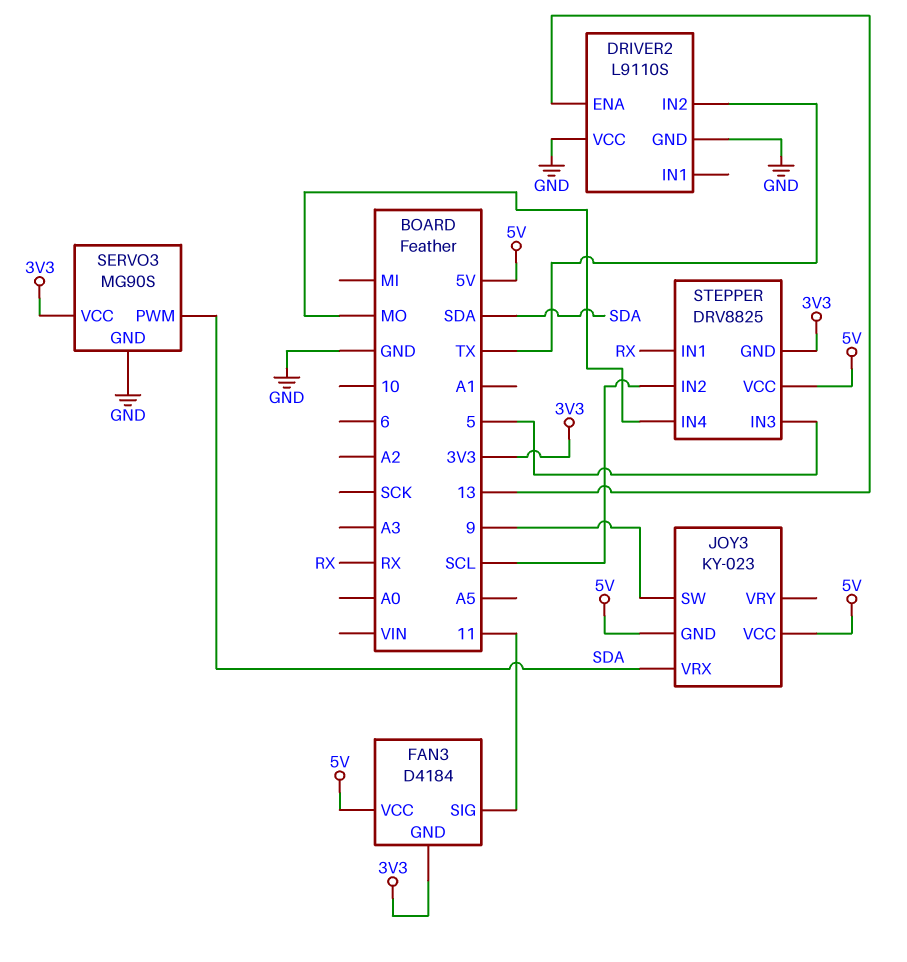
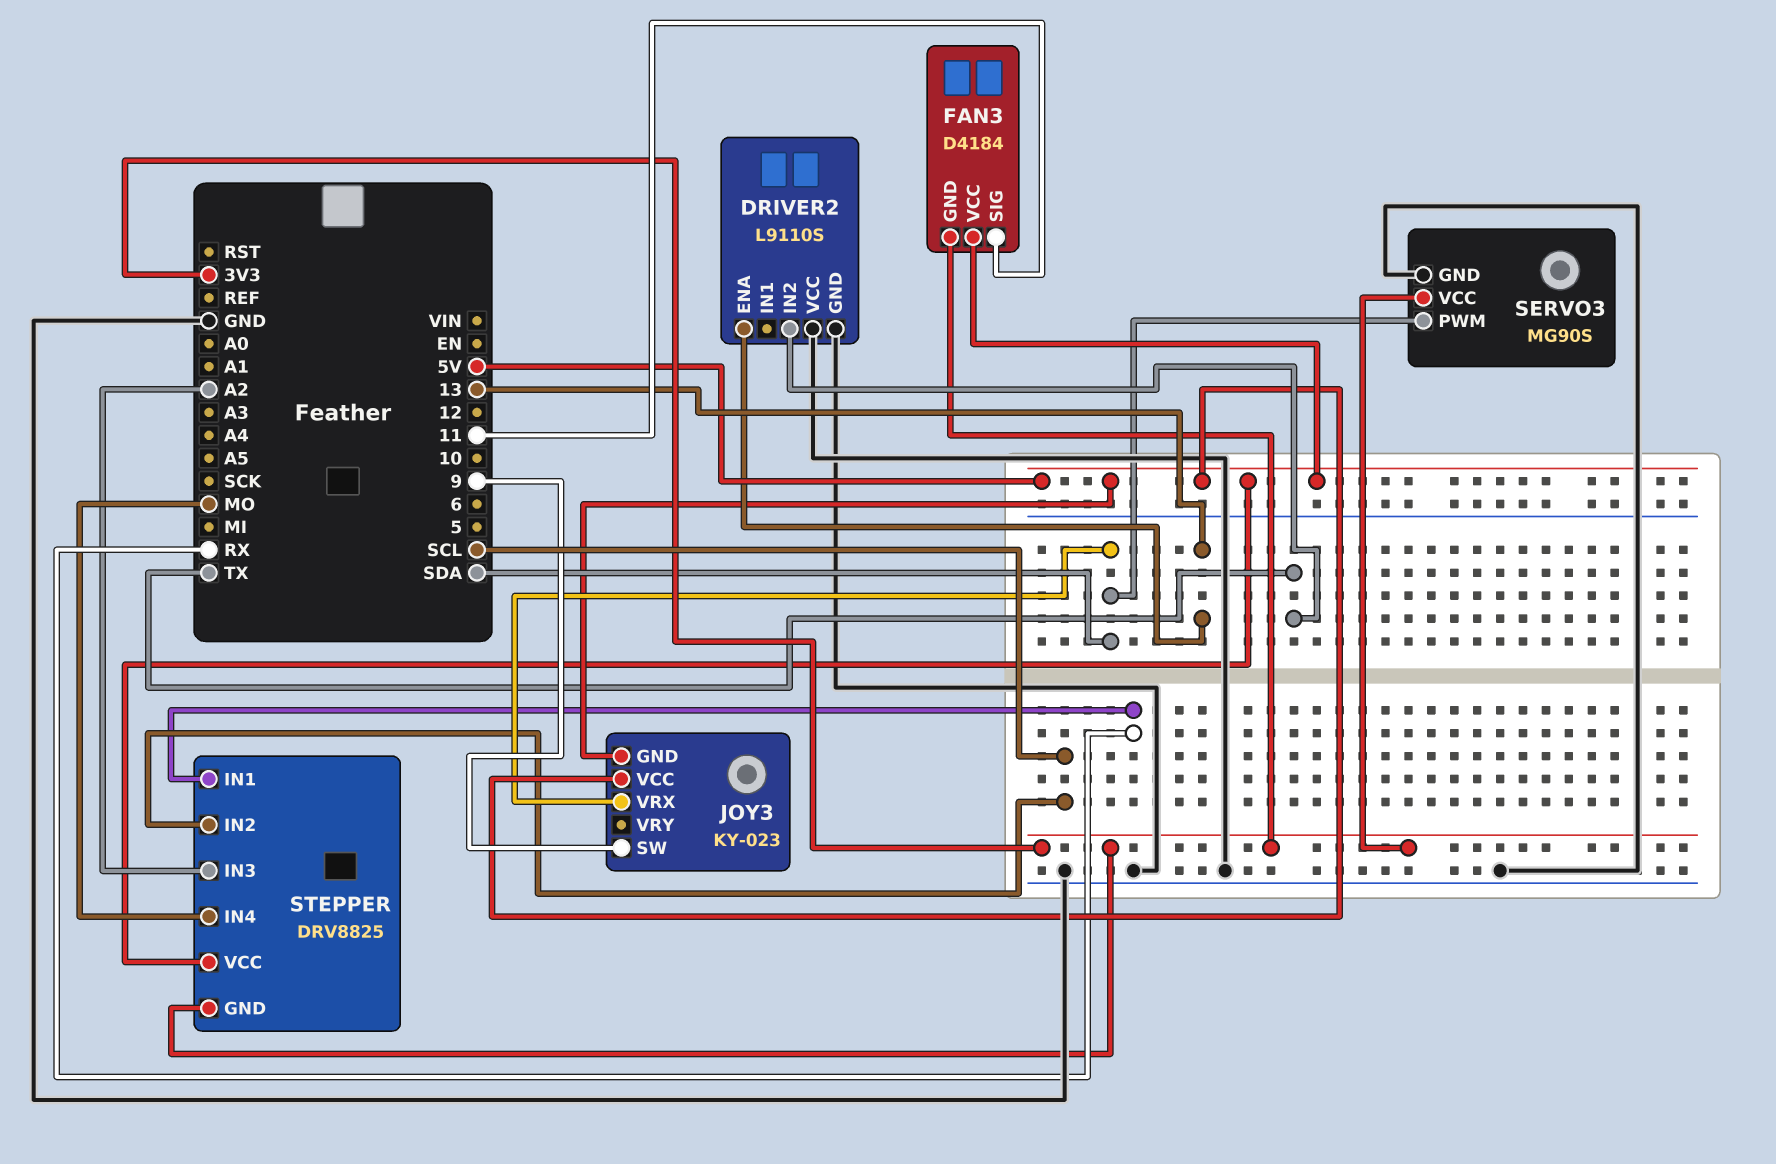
STEPPER pin IN3: 5 -> A2

